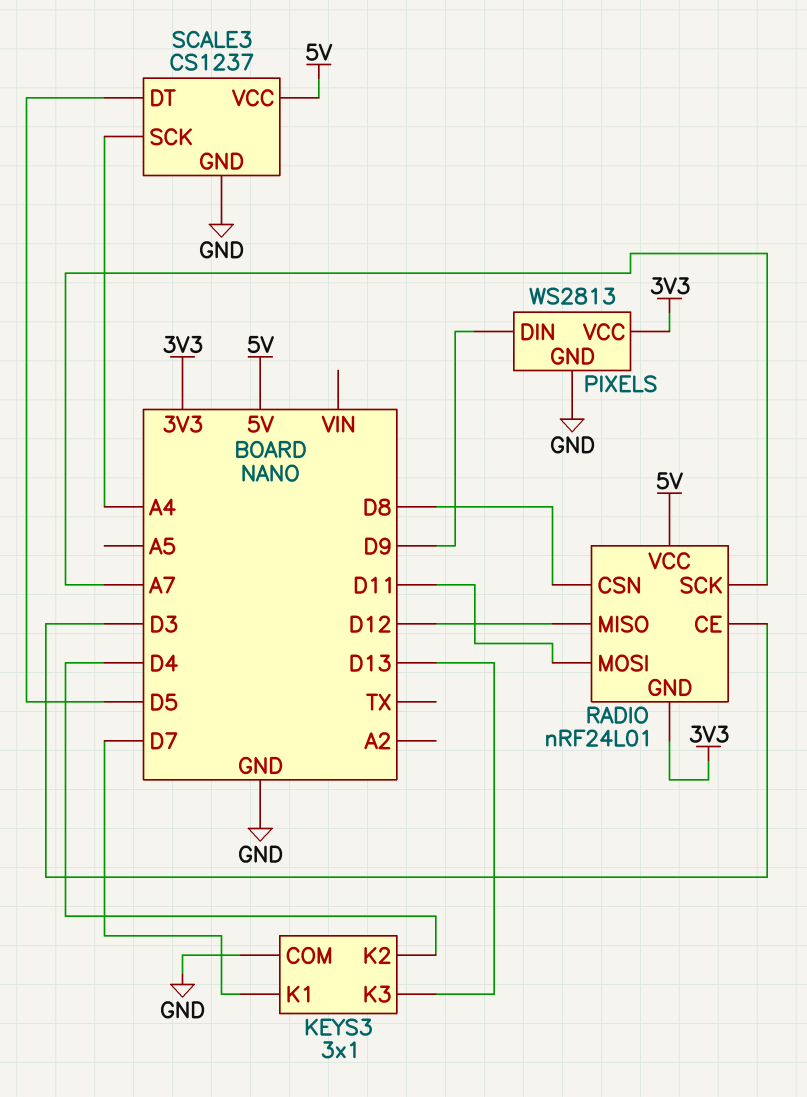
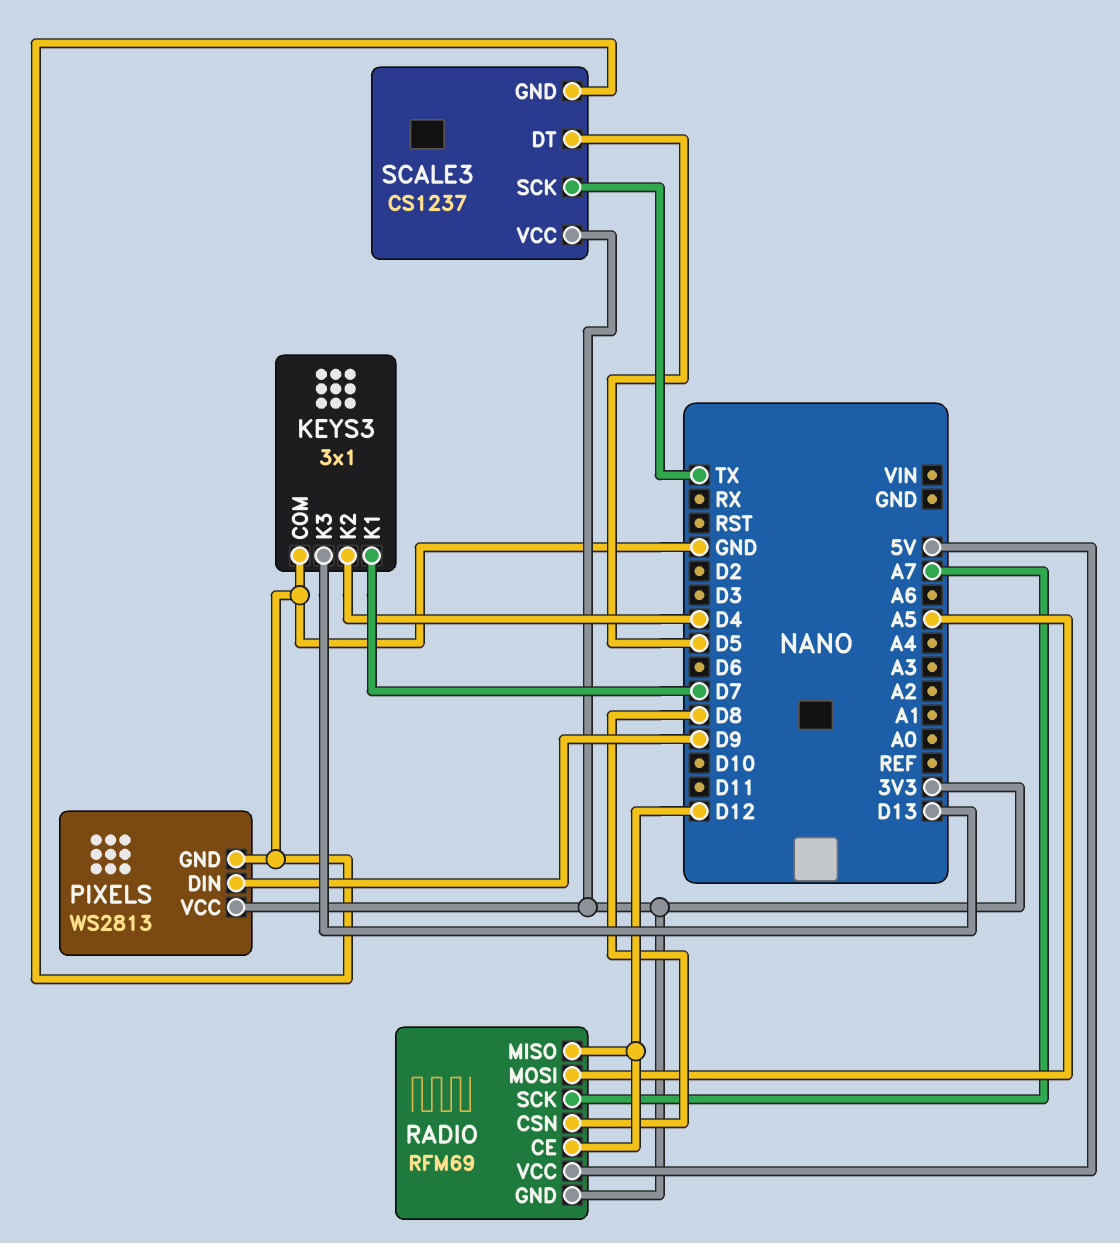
RADIO: nRF24L01 -> RFM69
RADIO pin CE: D3 -> D12
RADIO pin MOSI: D11 -> A5
SCALE3 pin SCK: A4 -> TX
SCALE3 pin VCC: 5V -> 3V3

